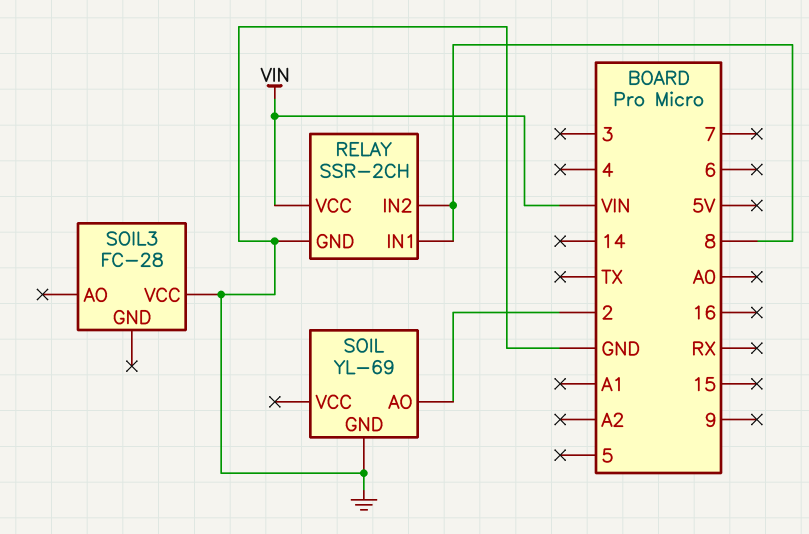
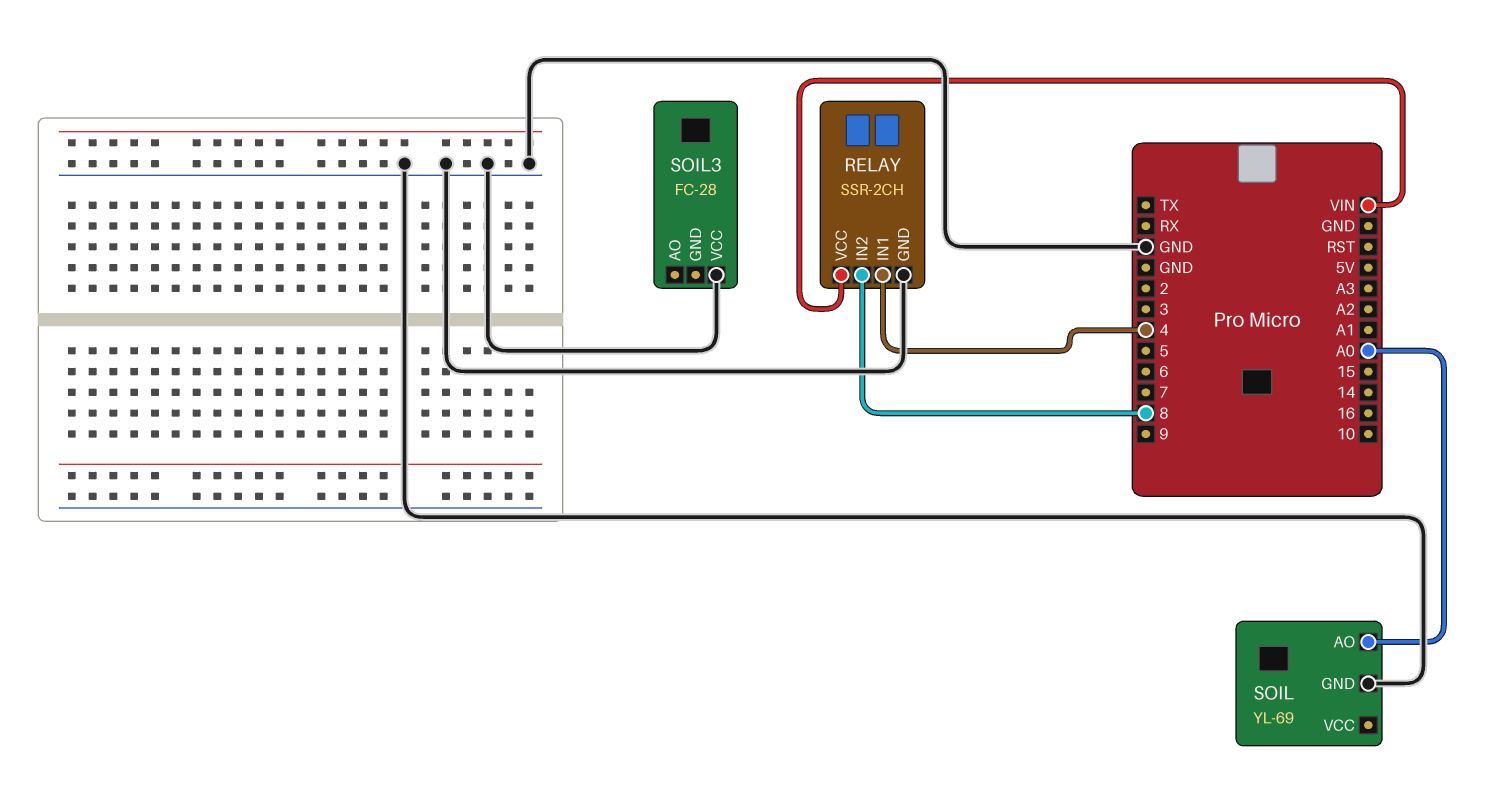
RELAY pin IN1: 8 -> 4
SOIL pin AO: 2 -> A0

